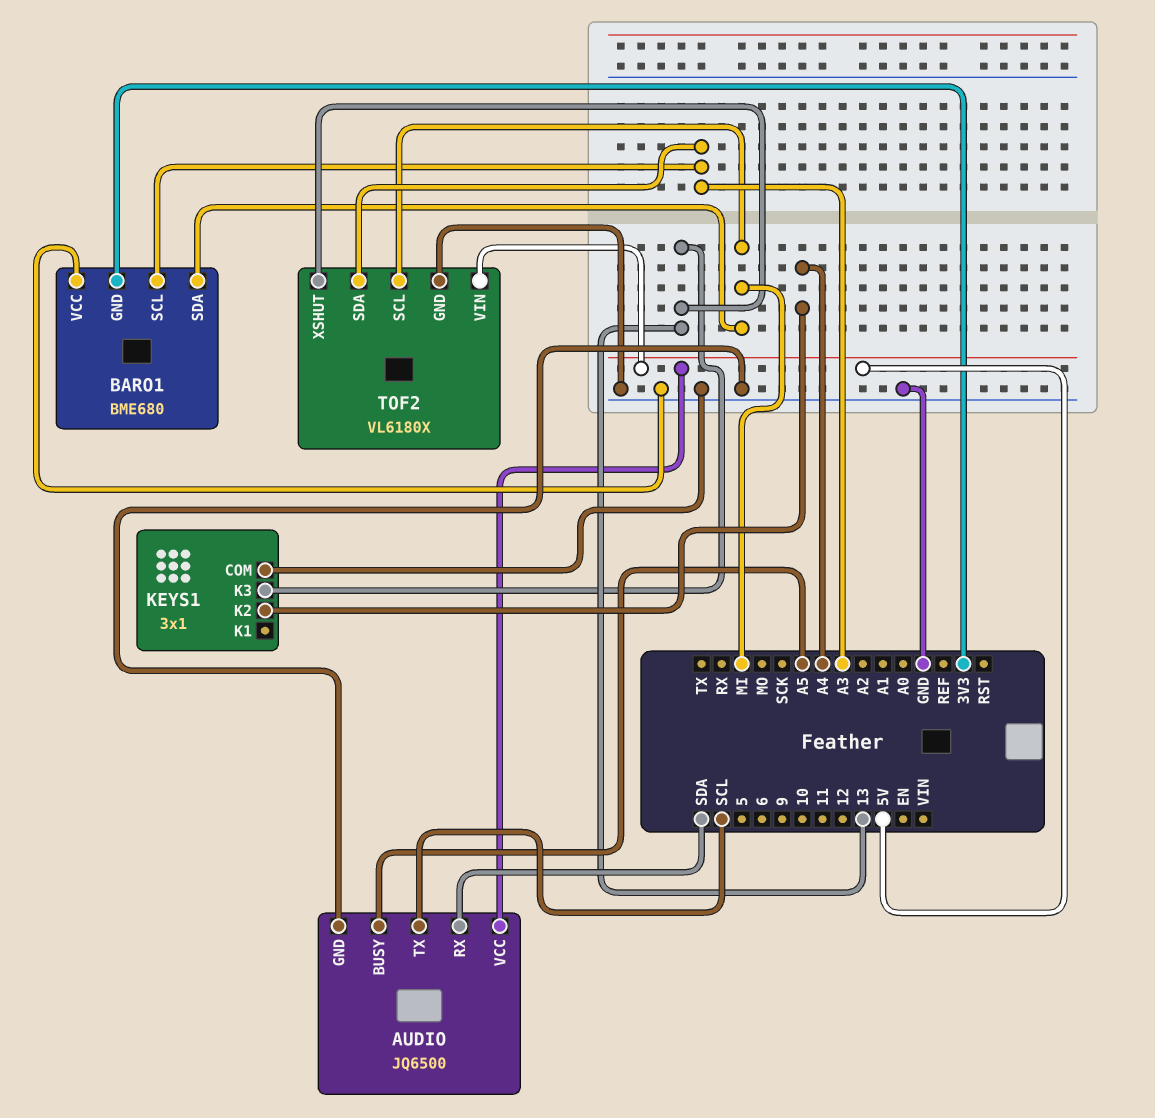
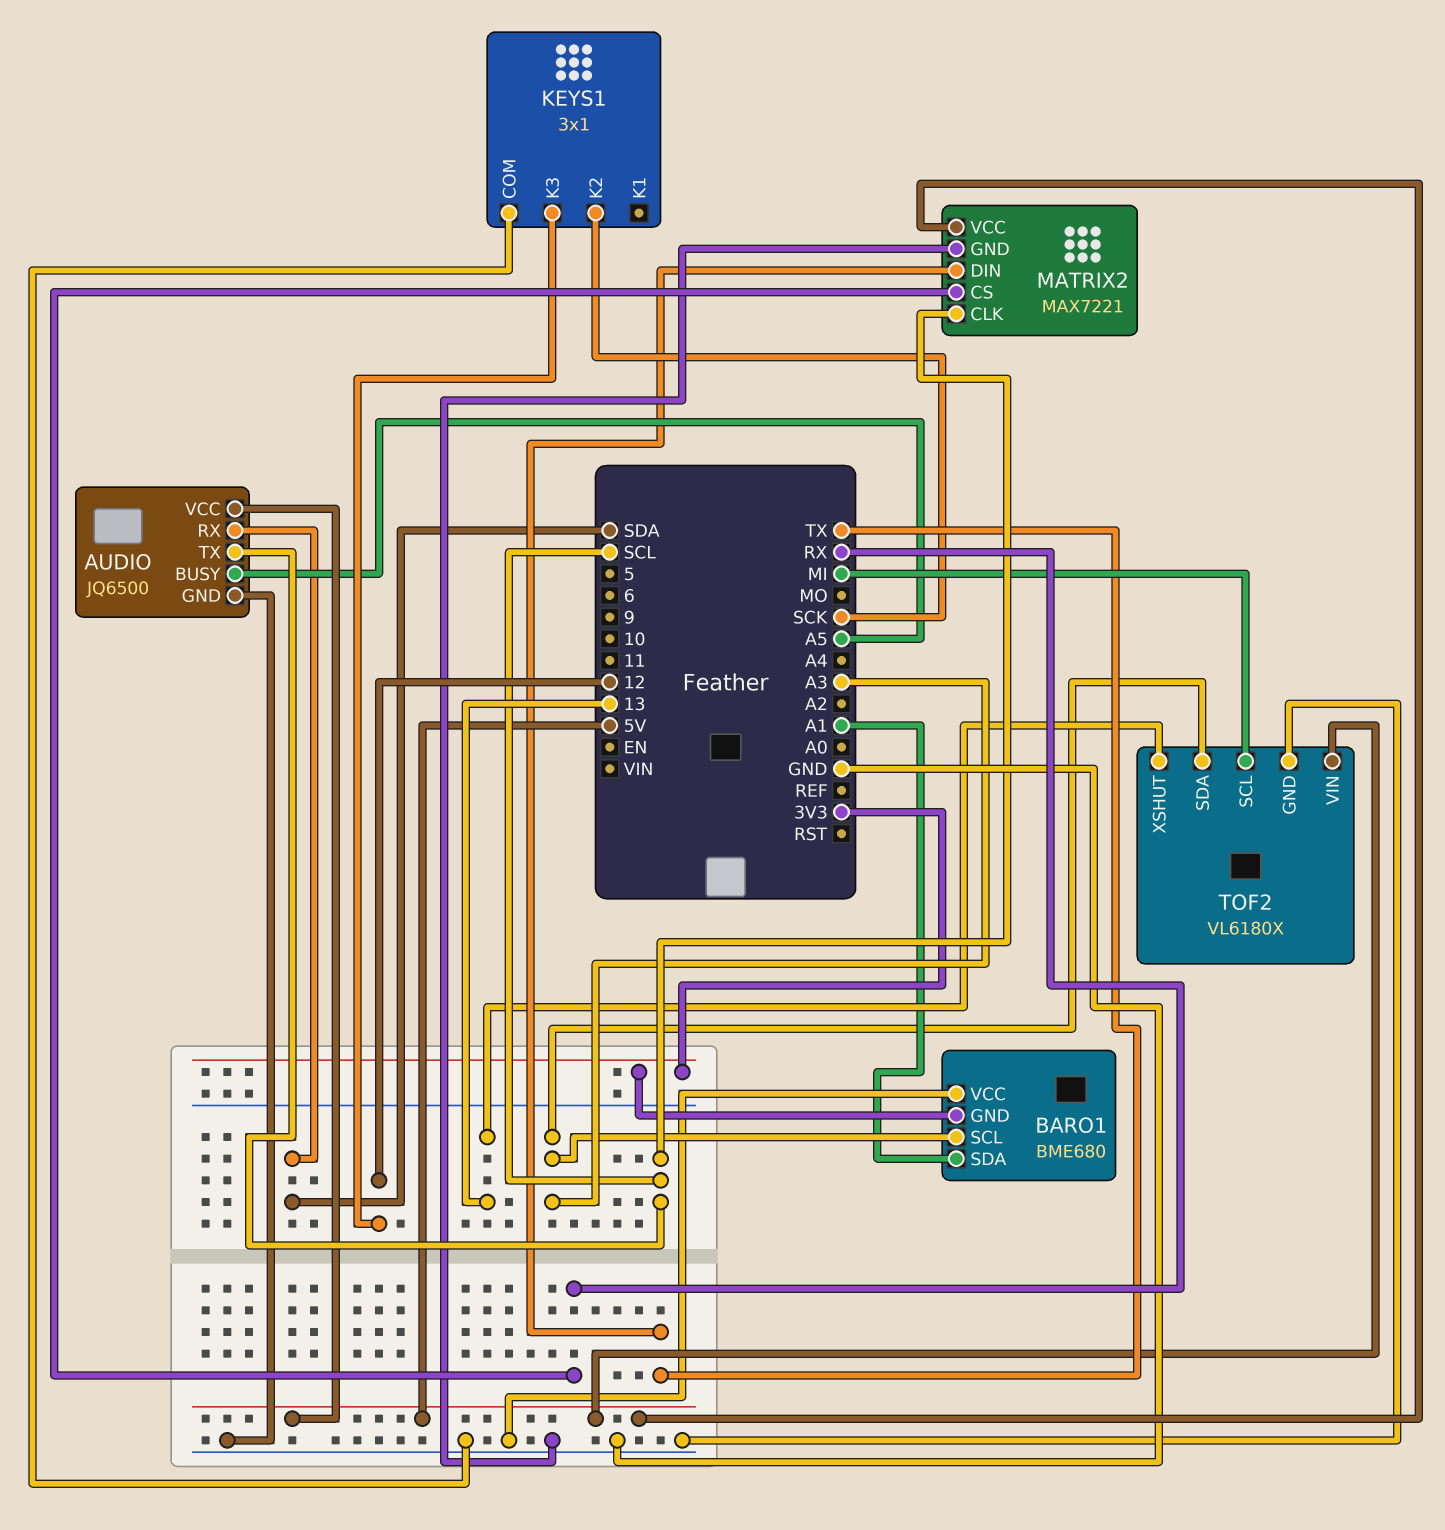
BARO1 pin SDA: MI -> A1
KEYS1 pin K2: A4 -> SCK
KEYS1 pin K3: 13 -> 12
MATRIX2: none -> MAX7221
MATRIX2 pin CLK: none -> SCL
MATRIX2 pin CS: none -> RX
MATRIX2 pin DIN: none -> TX
MATRIX2 pin GND: none -> GND
MATRIX2 pin VCC: none -> 5V

